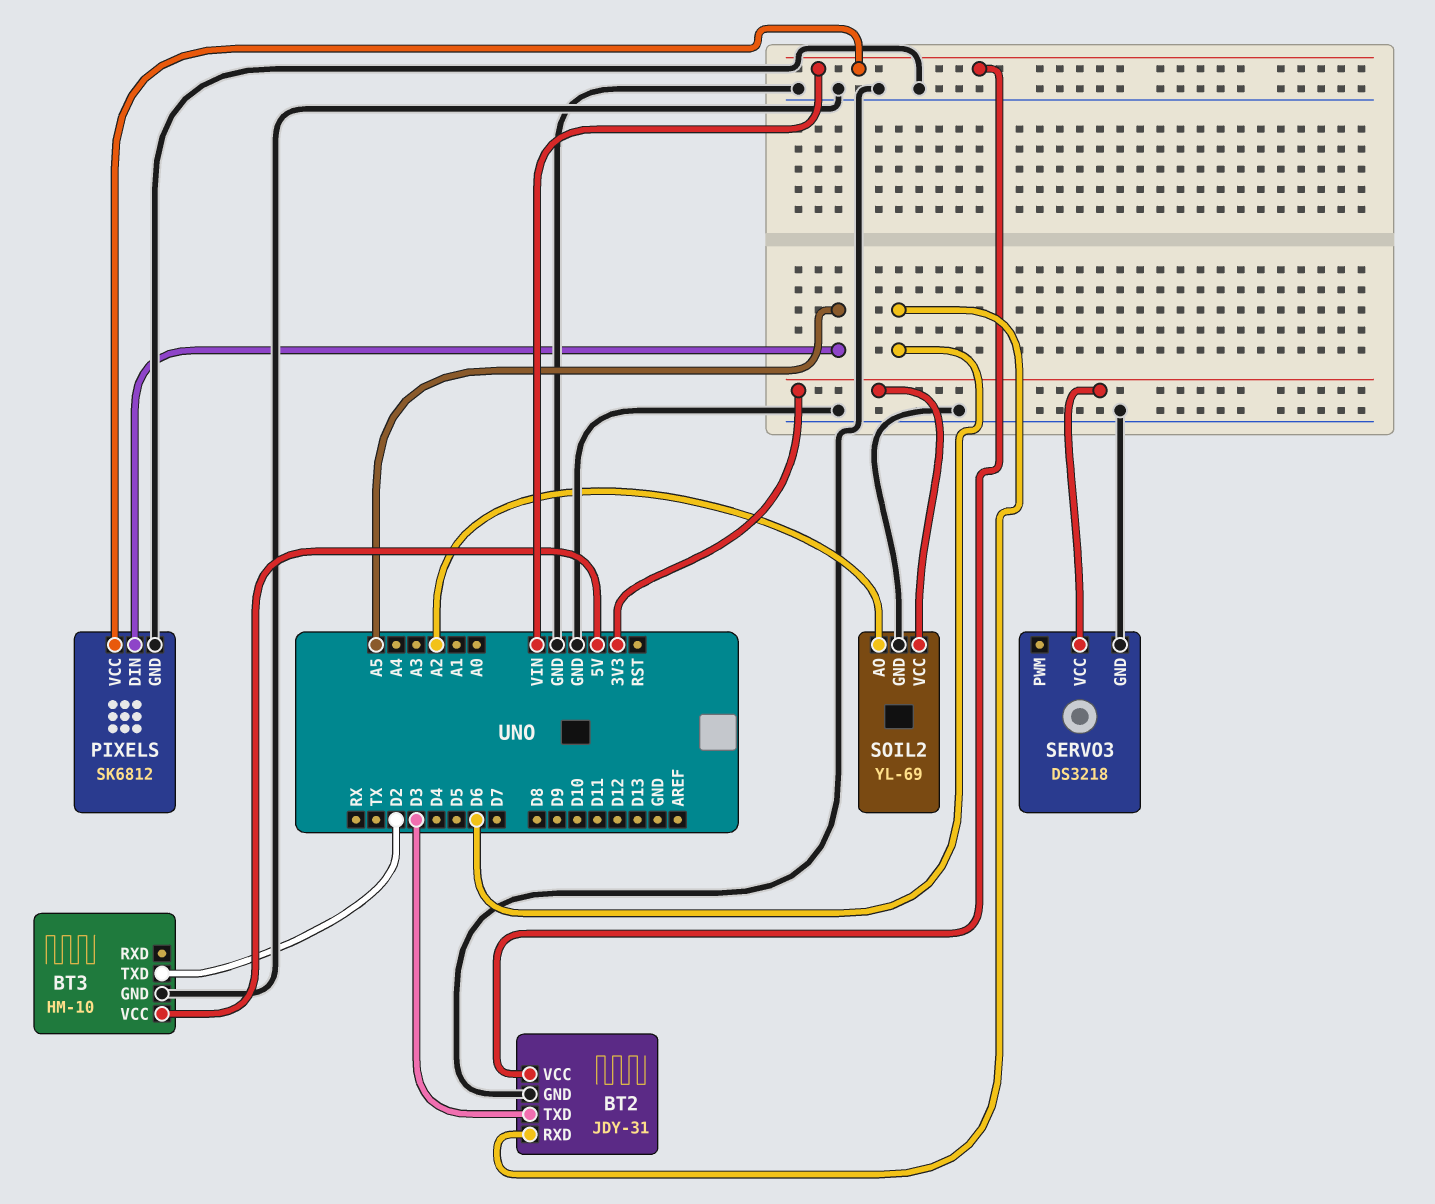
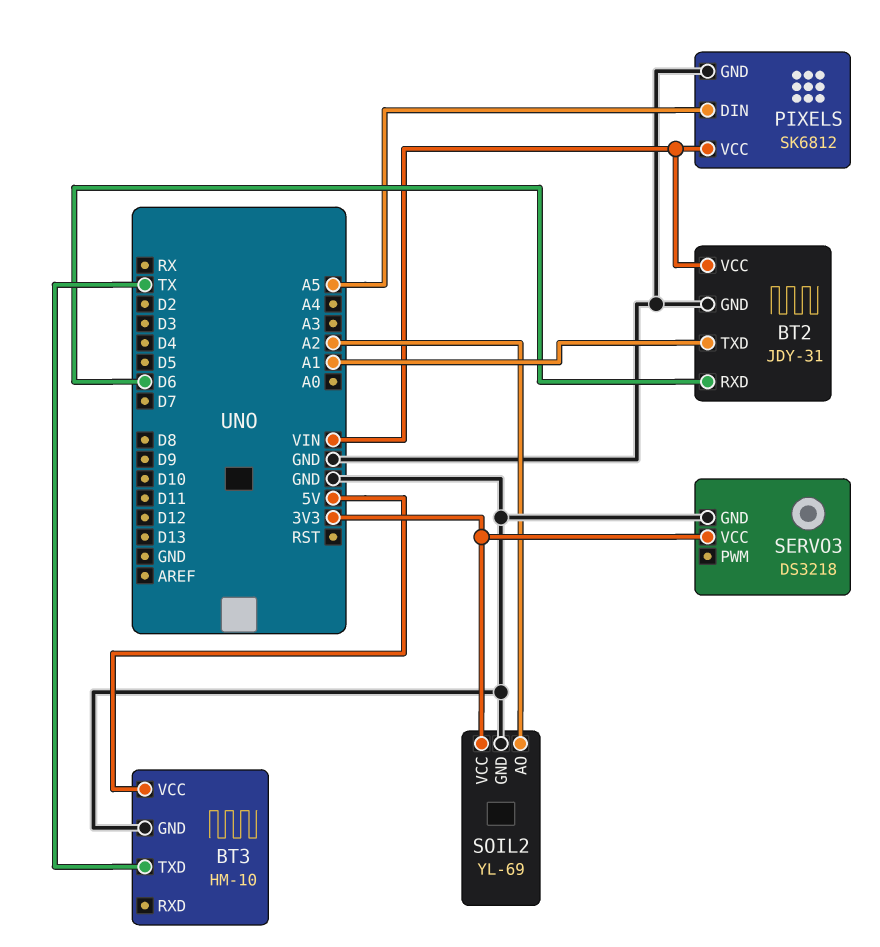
BT2 pin TXD: D3 -> A1
BT3 pin TXD: D2 -> TX

